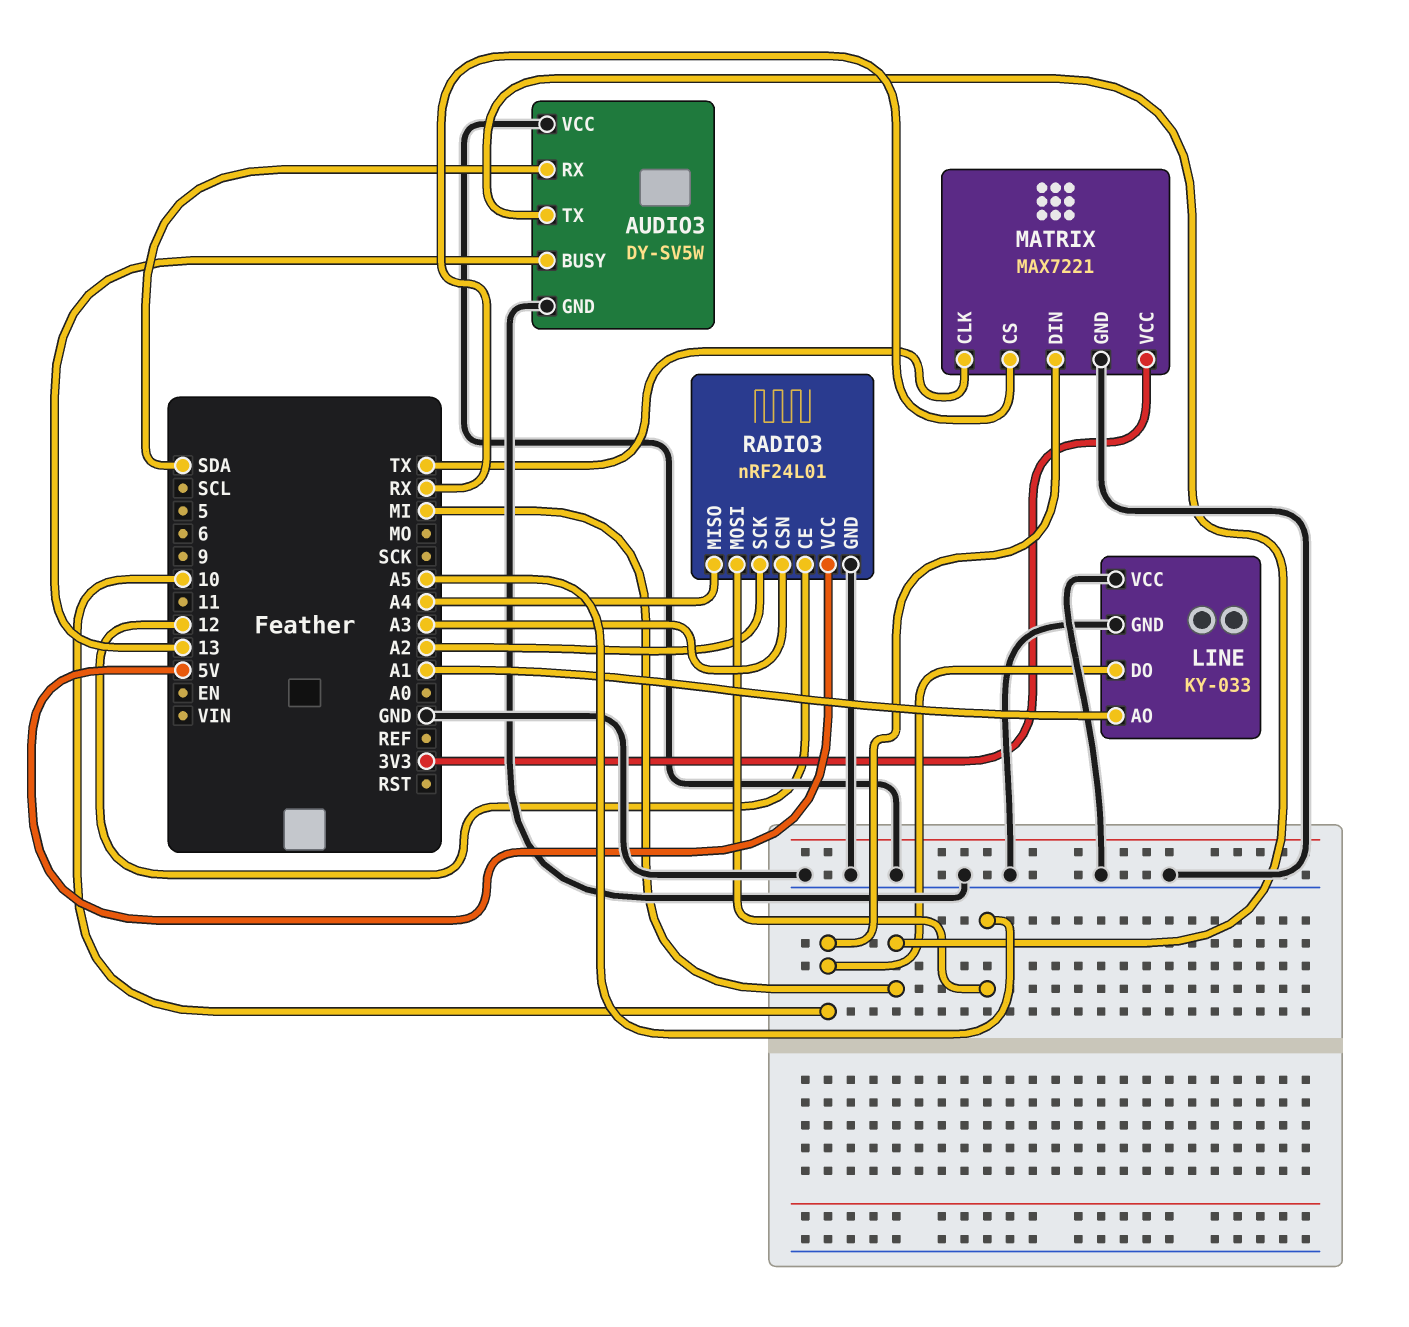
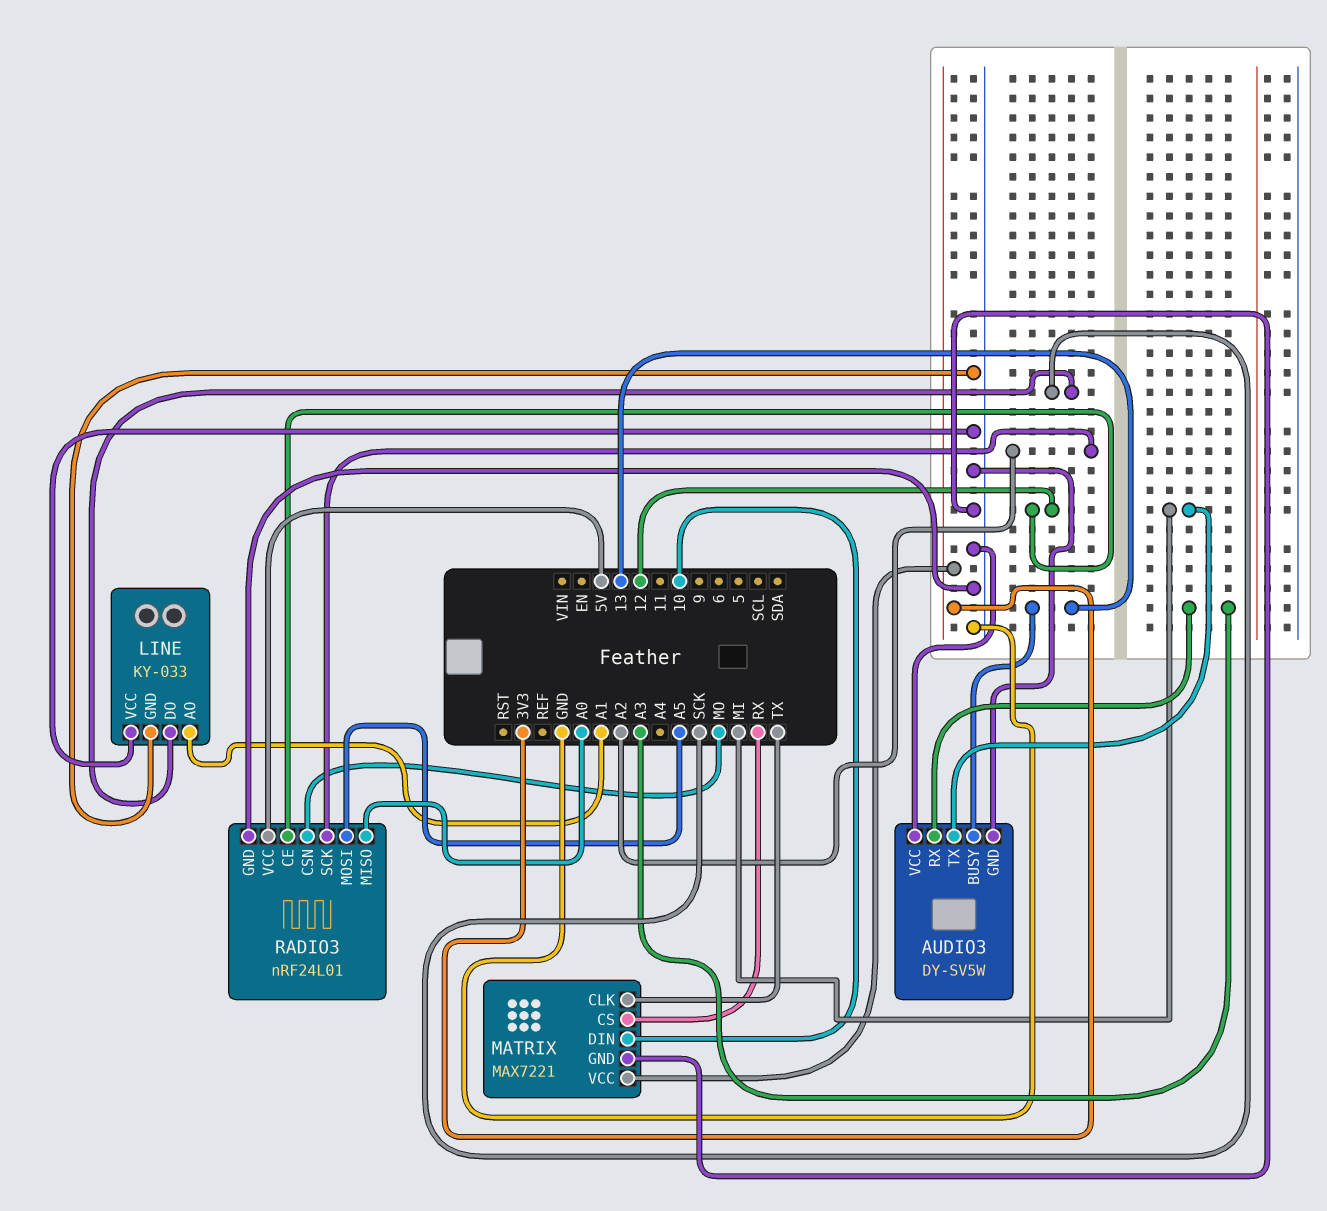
AUDIO3 pin RX: SDA -> A3
LINE pin DO: 10 -> SCK
RADIO3 pin CSN: A3 -> MO
RADIO3 pin MISO: A4 -> A0

